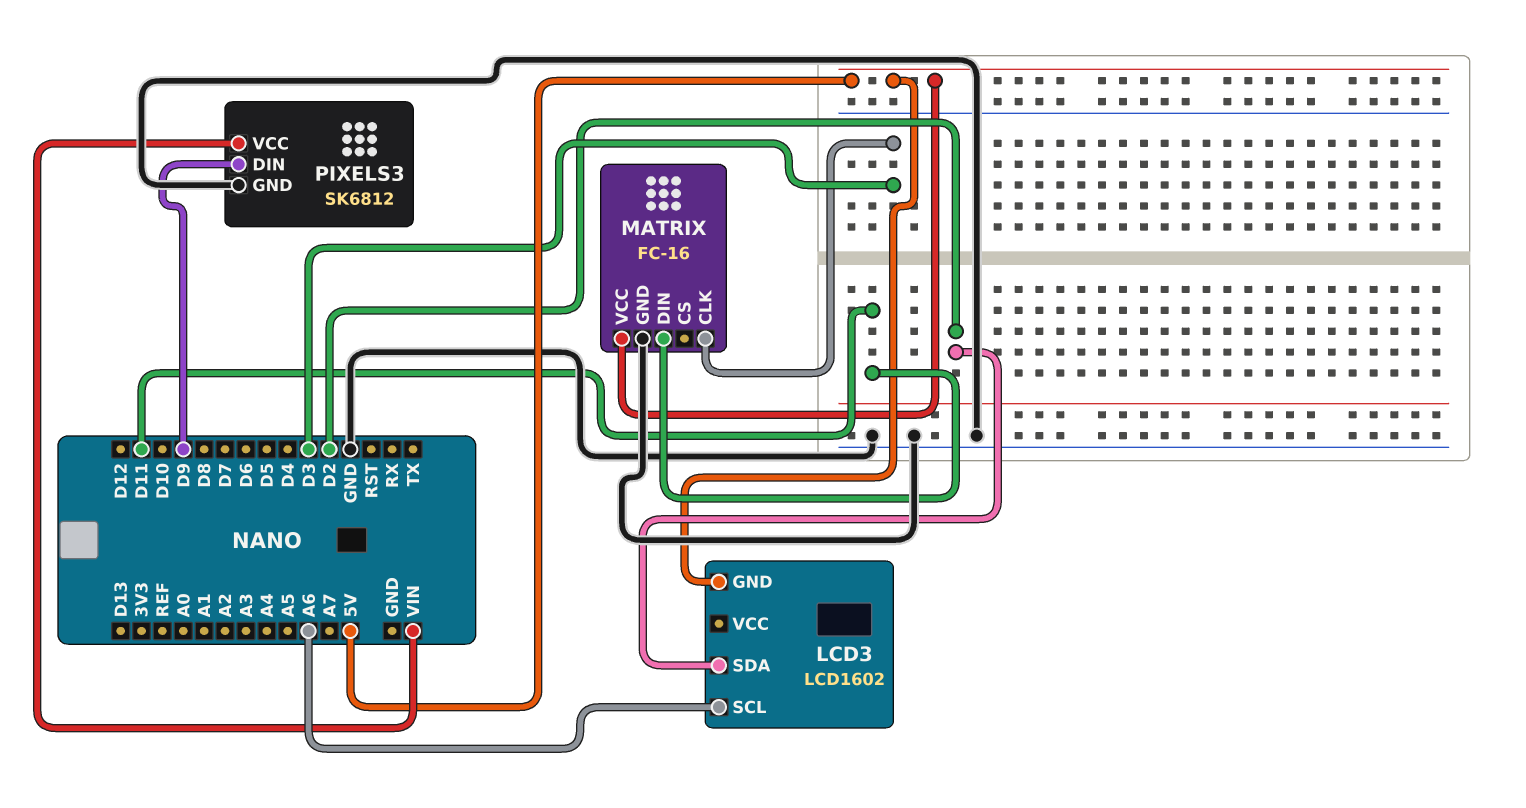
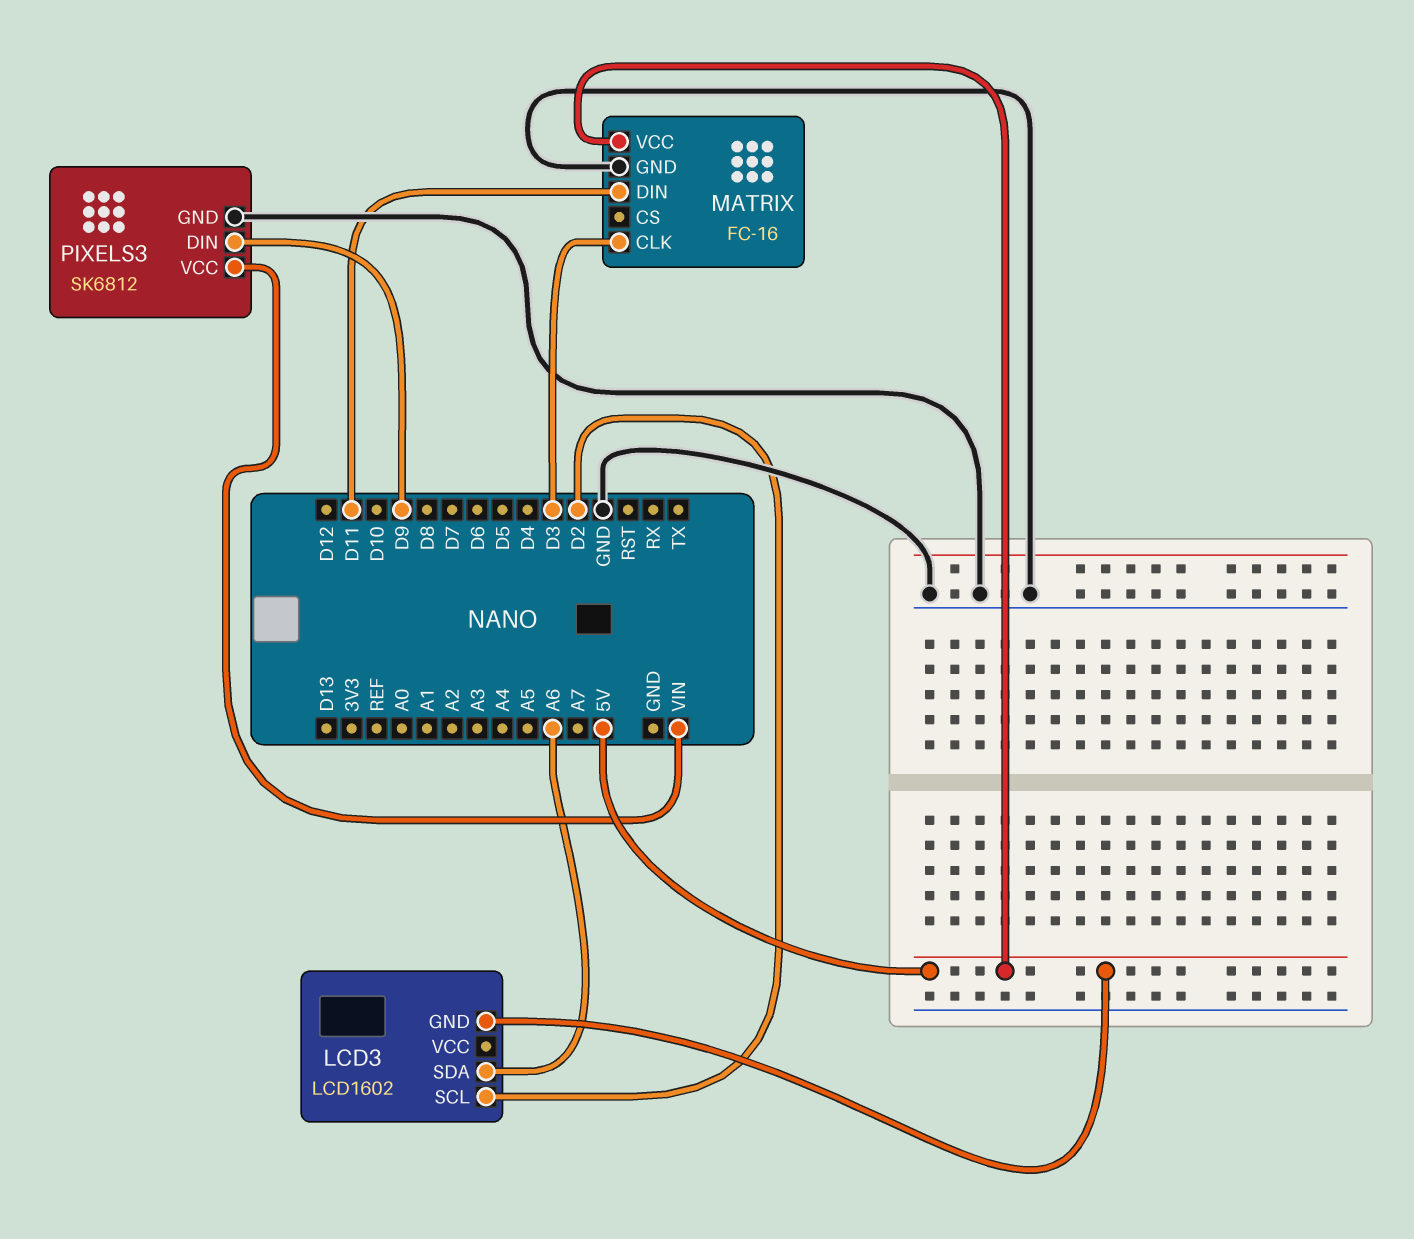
LCD3 pin SCL: A6 -> D2
LCD3 pin SDA: D2 -> A6

